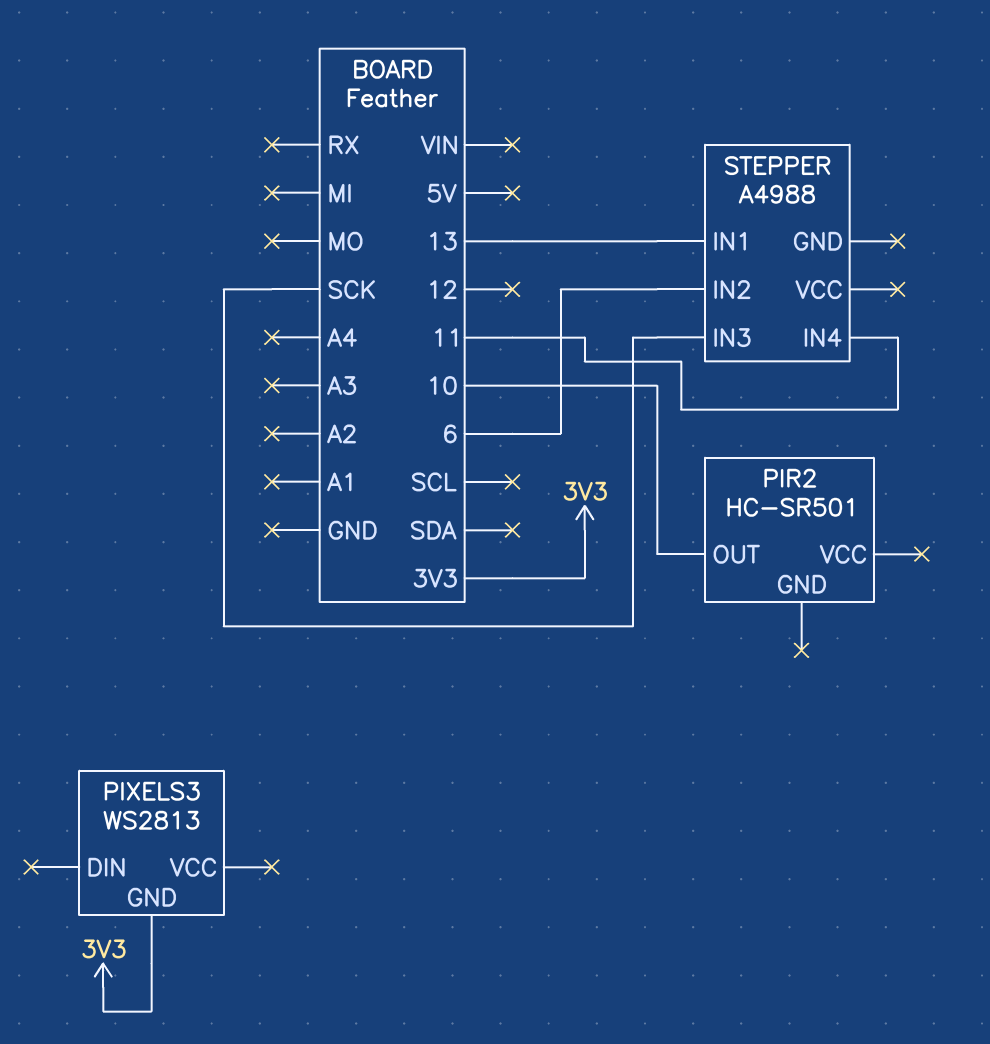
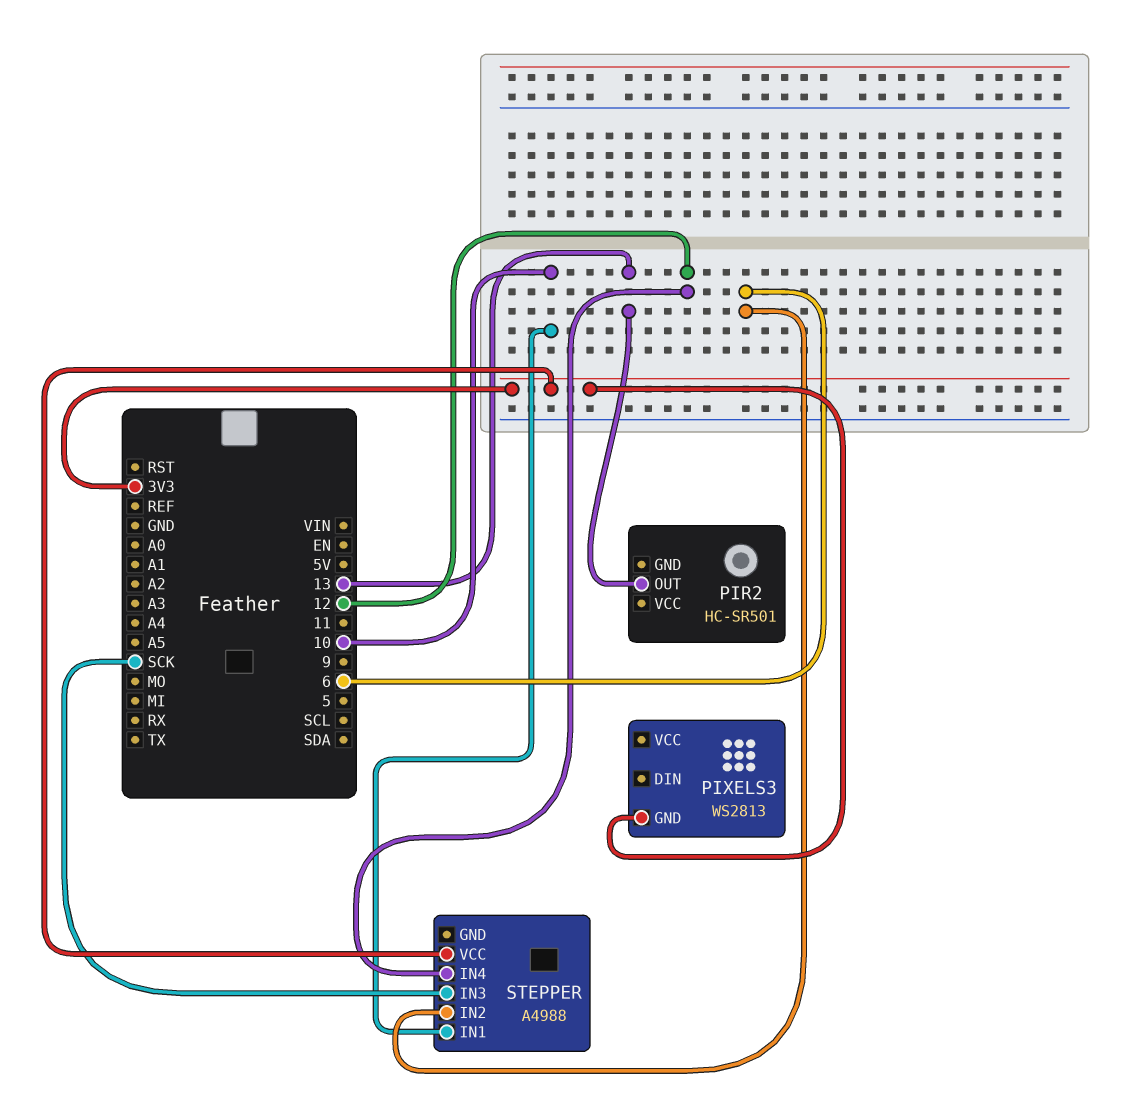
PIR2 pin OUT: 10 -> 13
STEPPER pin IN1: 13 -> 10
STEPPER pin IN4: 11 -> 12
STEPPER pin VCC: none -> 3V3

